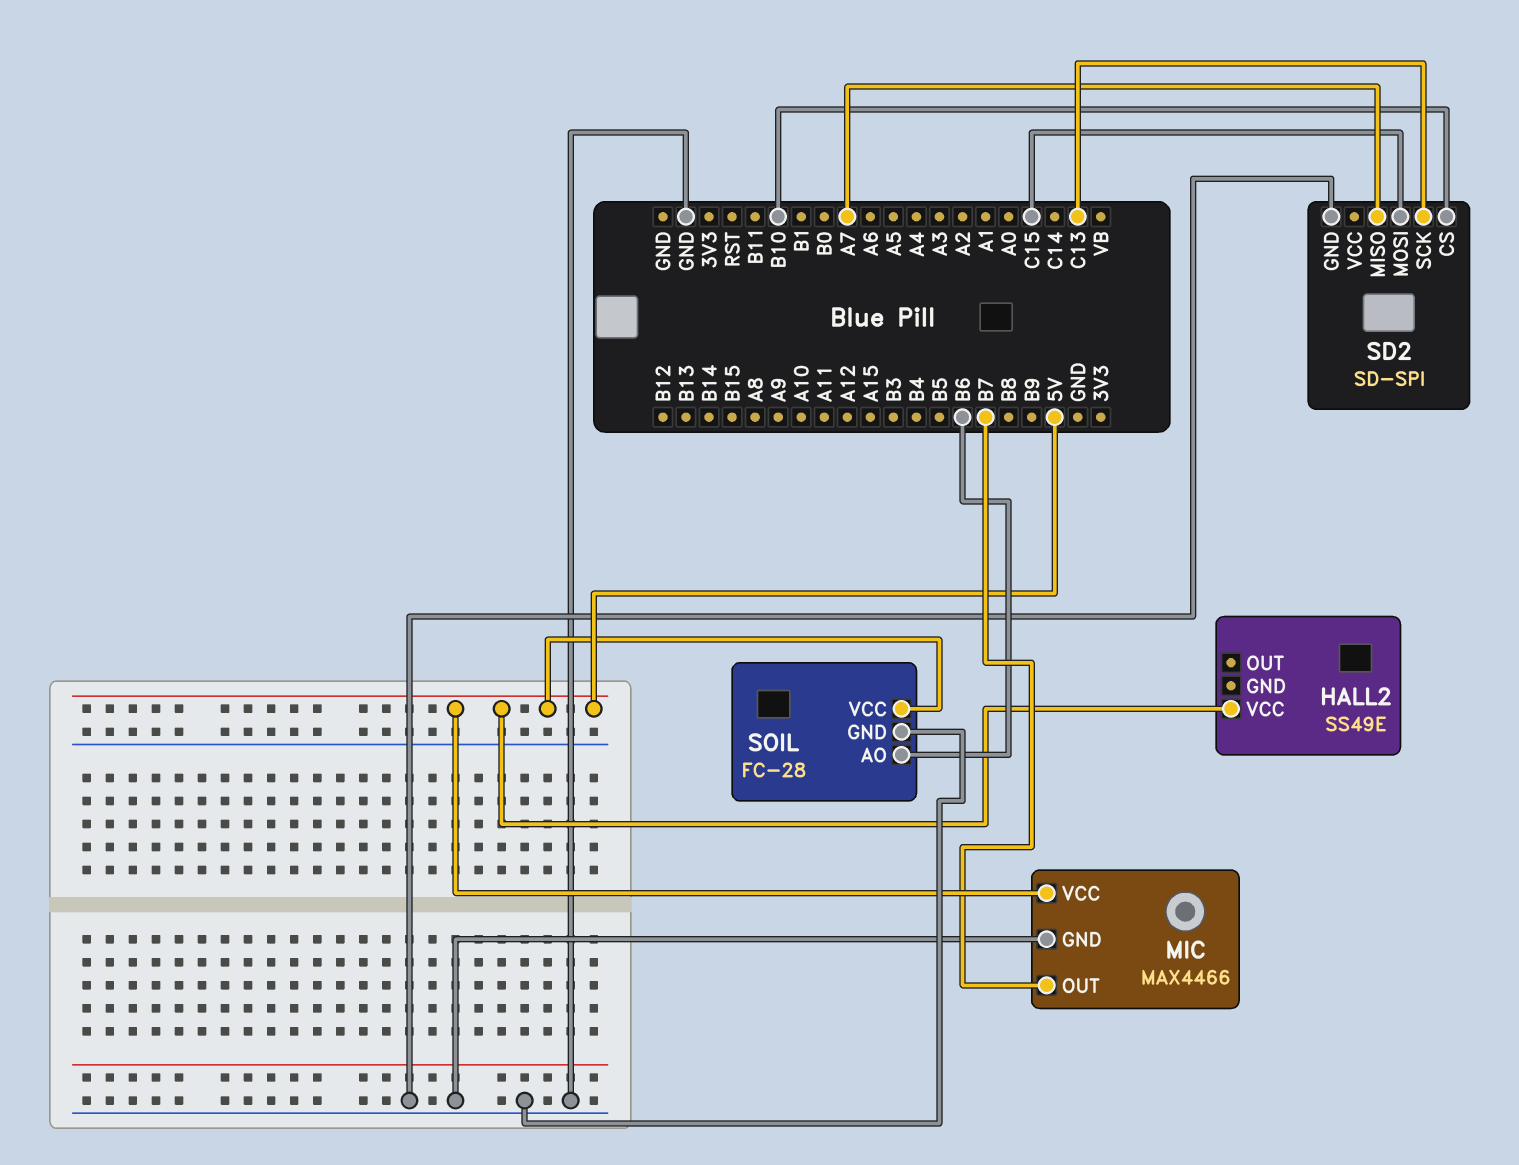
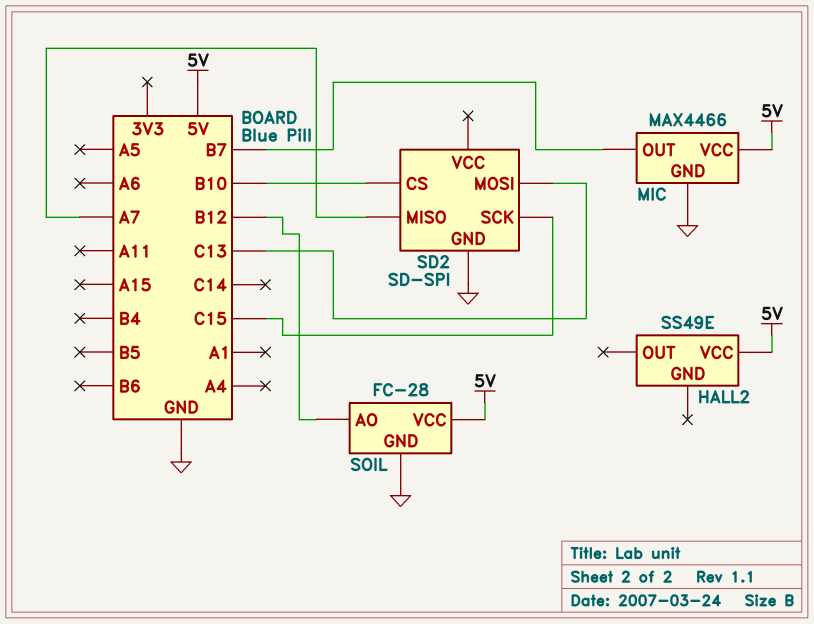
SD2 pin MOSI: C15 -> C13
SD2 pin SCK: C13 -> C15
SOIL pin AO: B6 -> B12

